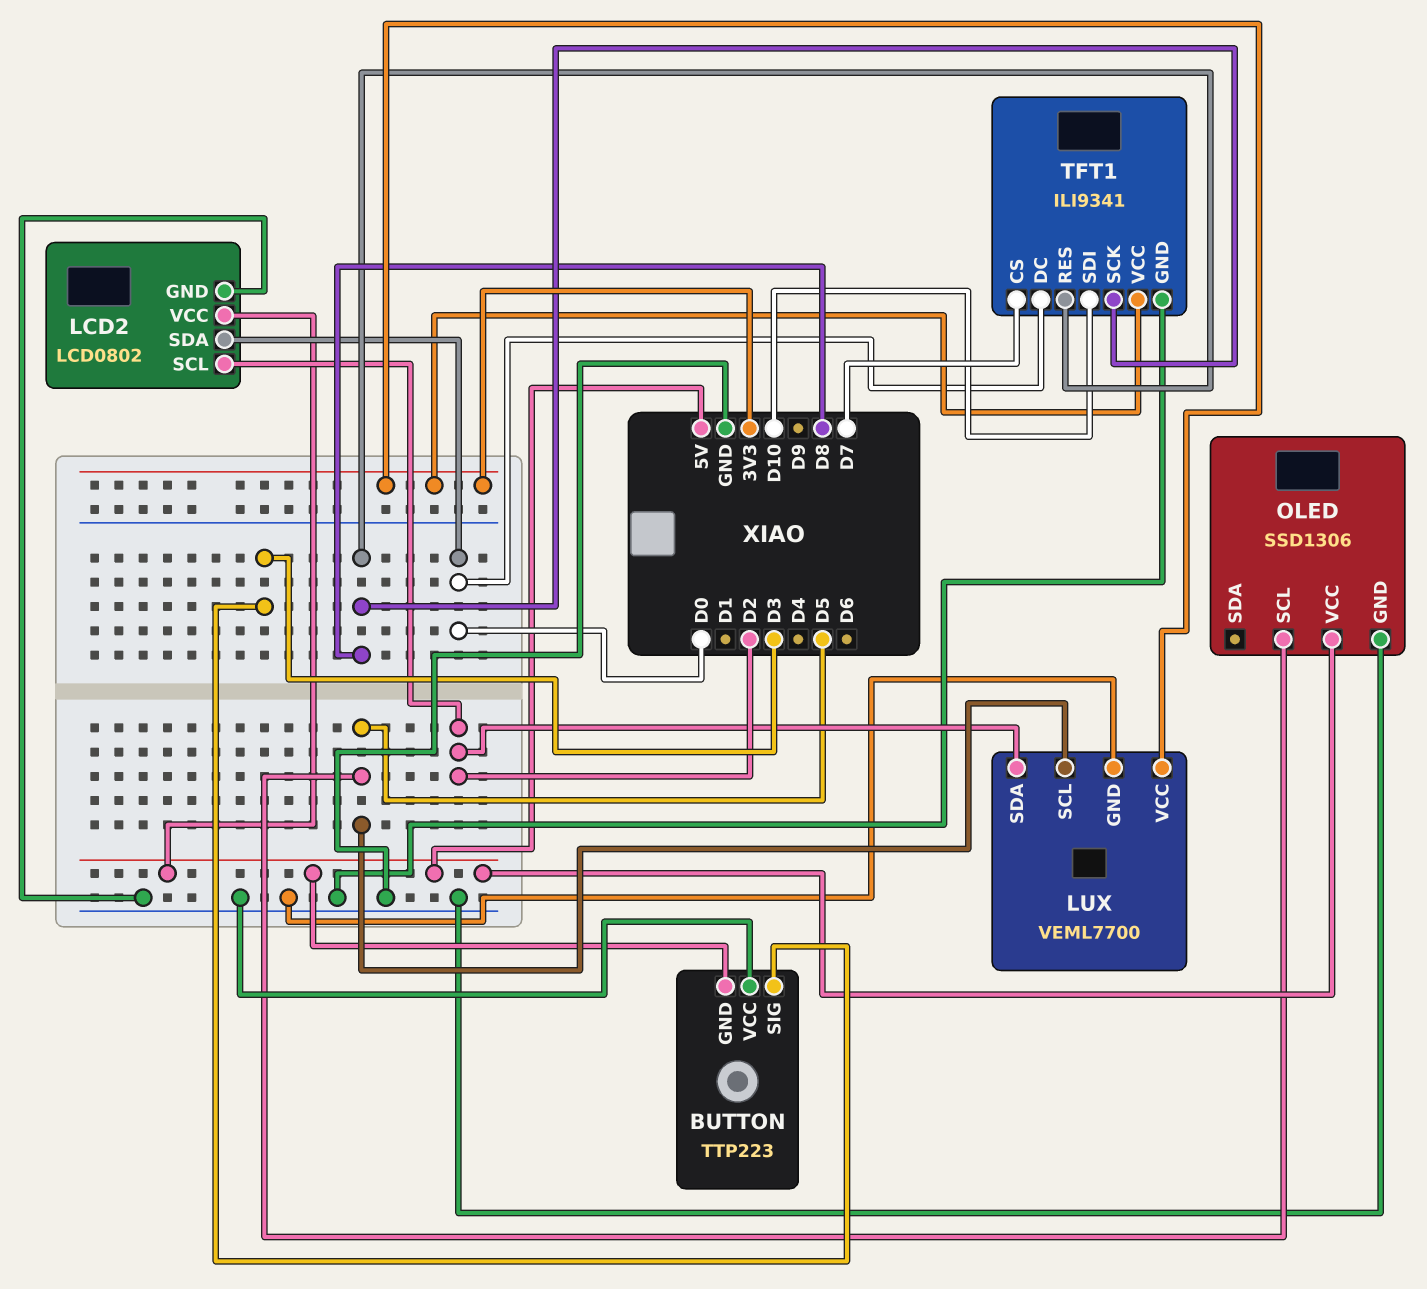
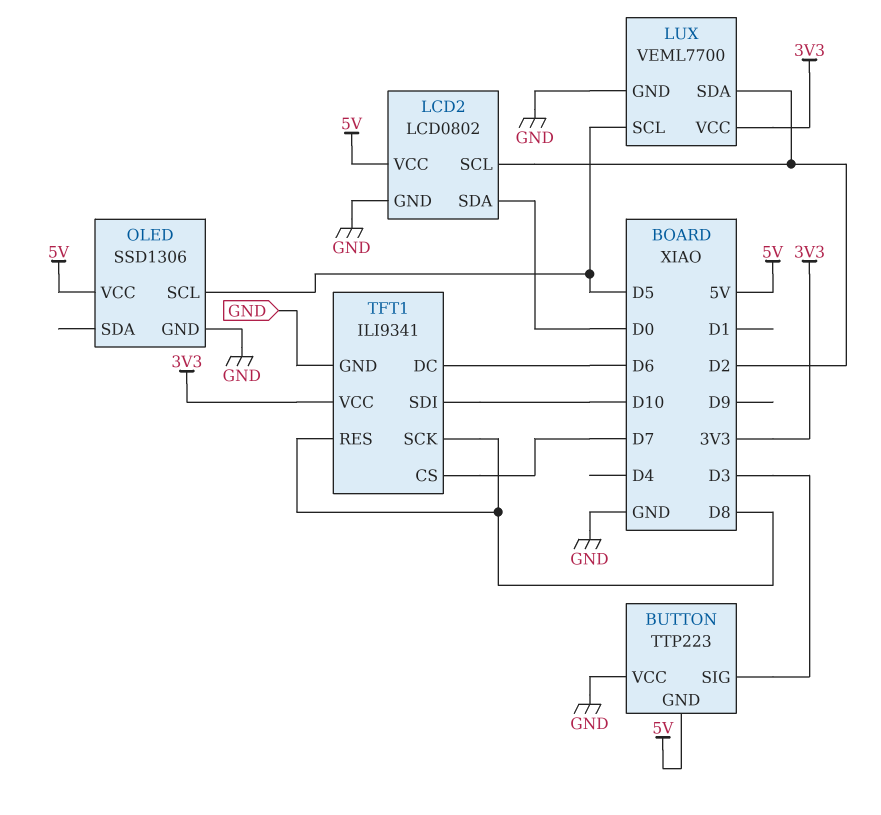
TFT1 pin DC: D0 -> D6

